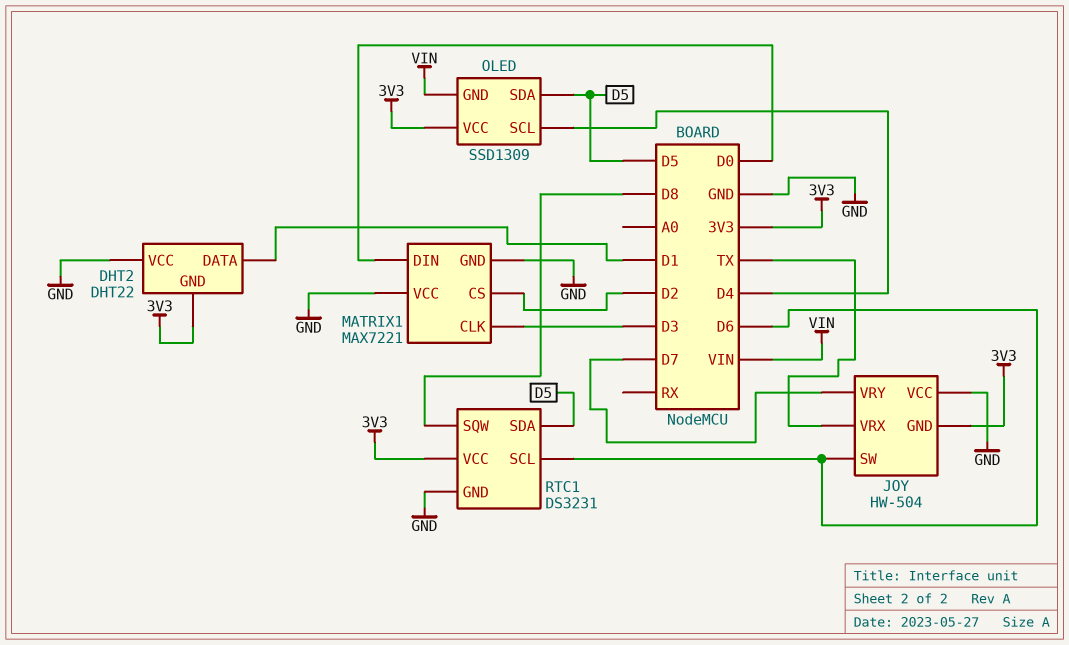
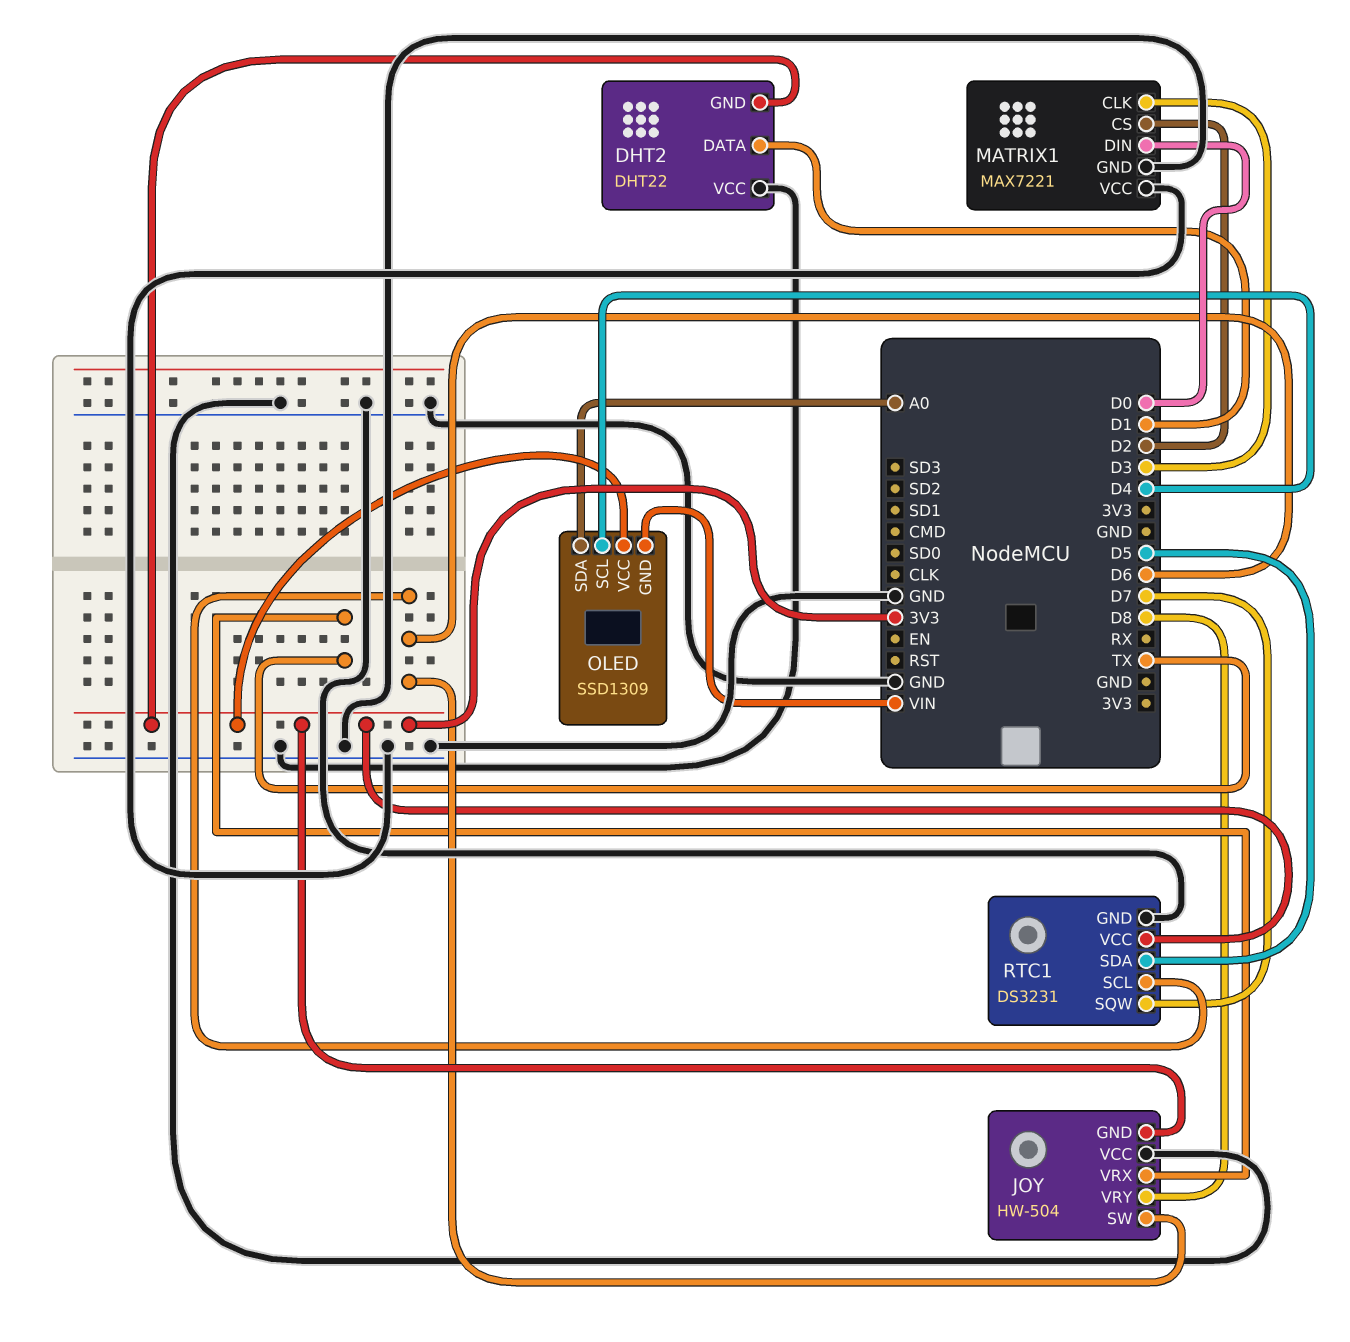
JOY pin VRY: D7 -> D8
OLED pin SDA: D5 -> A0
RTC1 pin SQW: D8 -> D7

